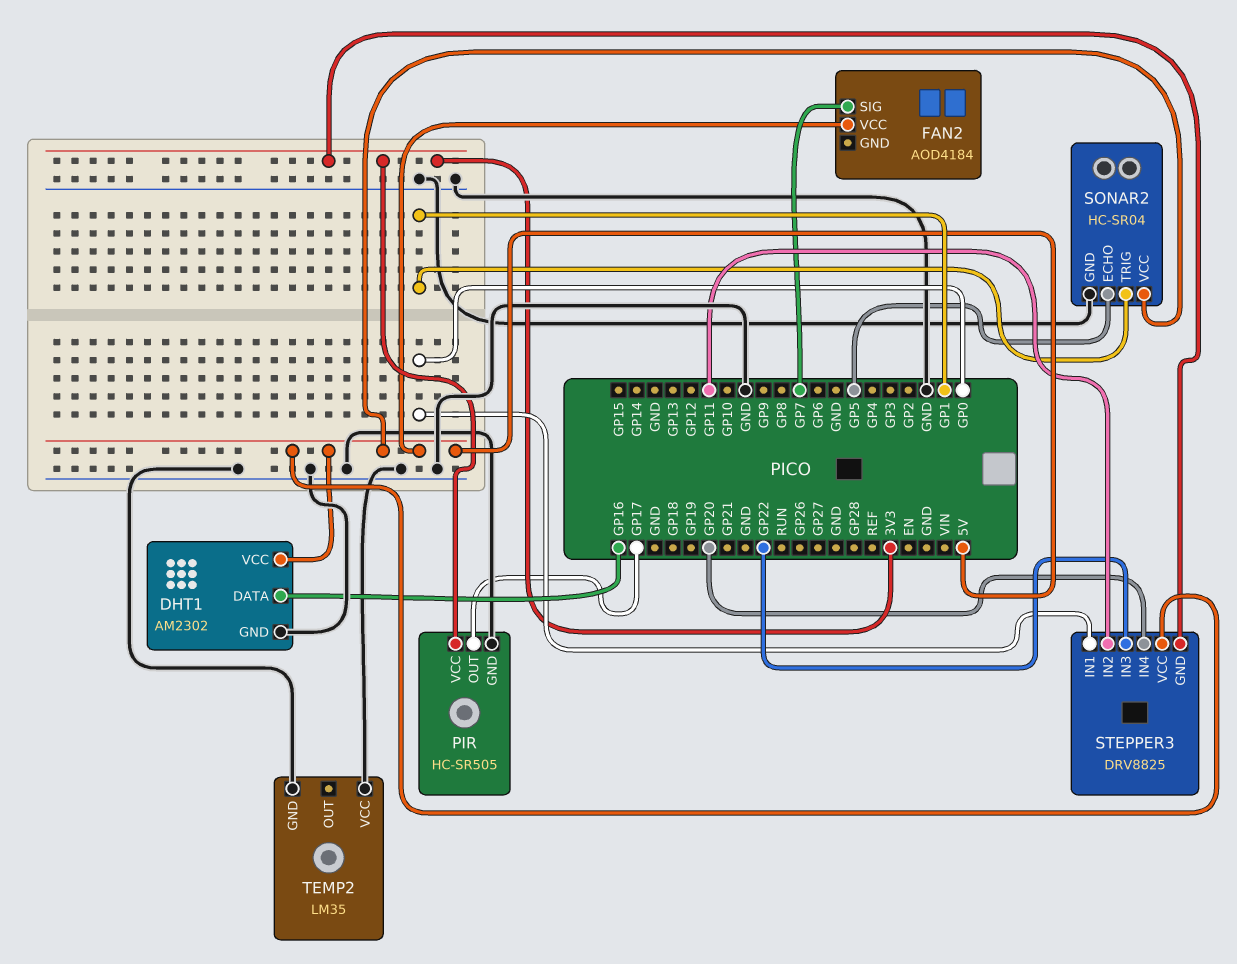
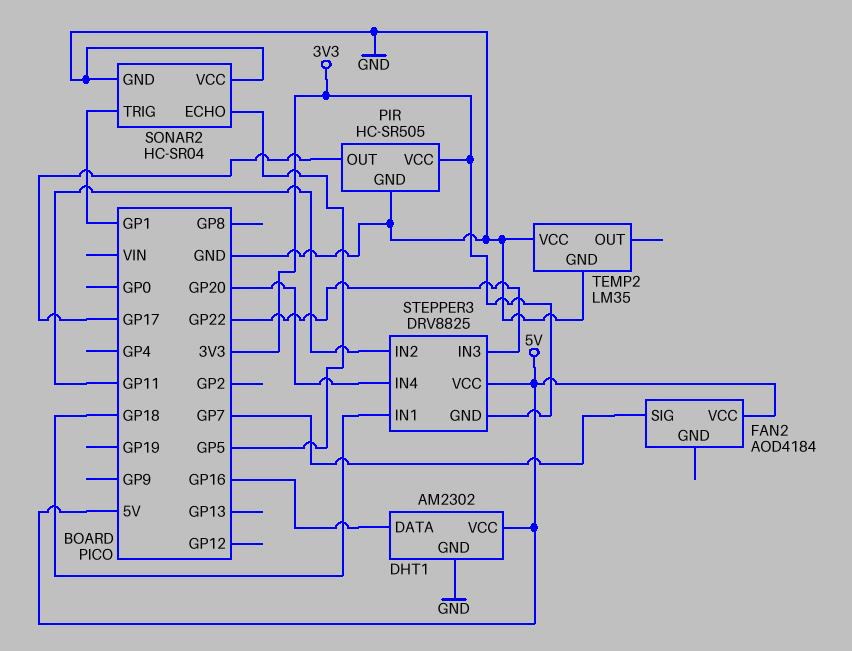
SONAR2 pin VCC: 5V -> GND
STEPPER3 pin IN1: GP0 -> GP18

